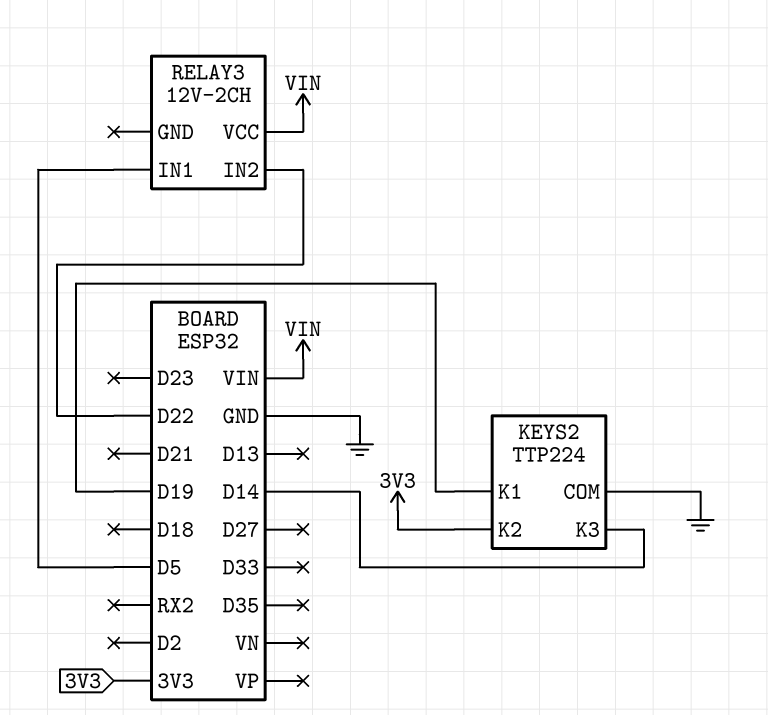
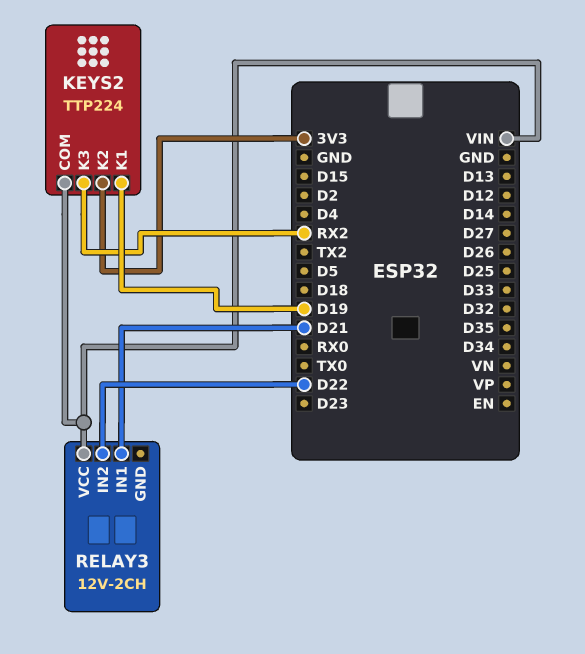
KEYS2 pin COM: GND -> VIN
KEYS2 pin K3: D14 -> RX2
RELAY3 pin IN1: D5 -> D21

